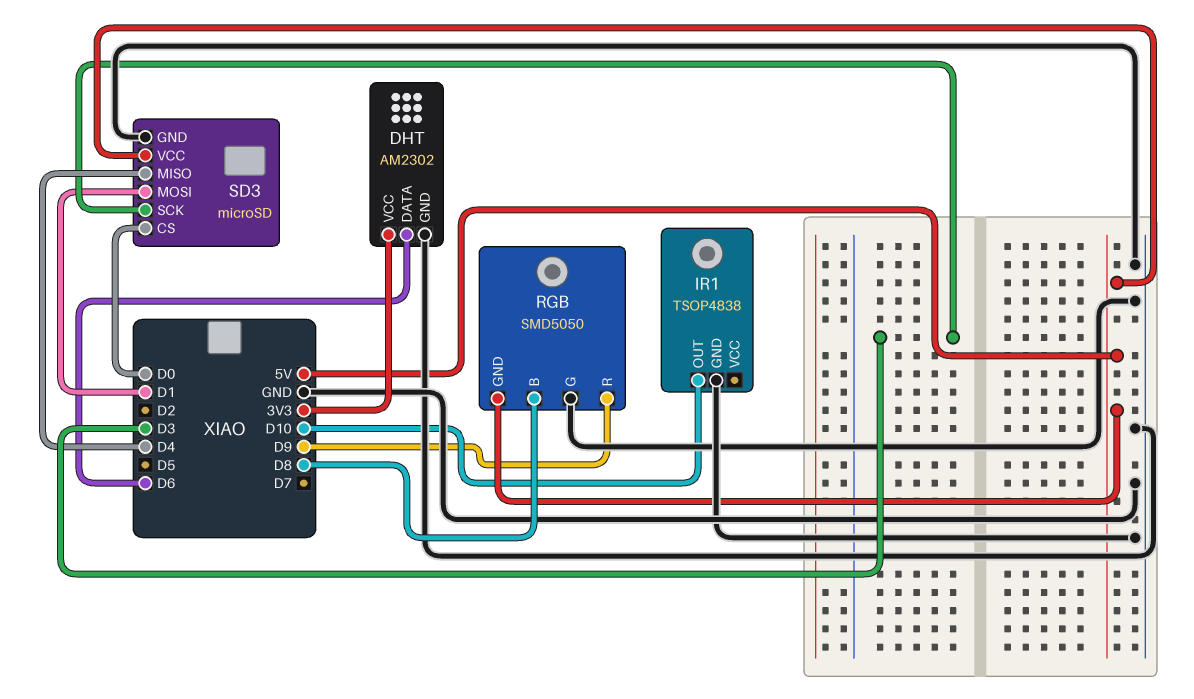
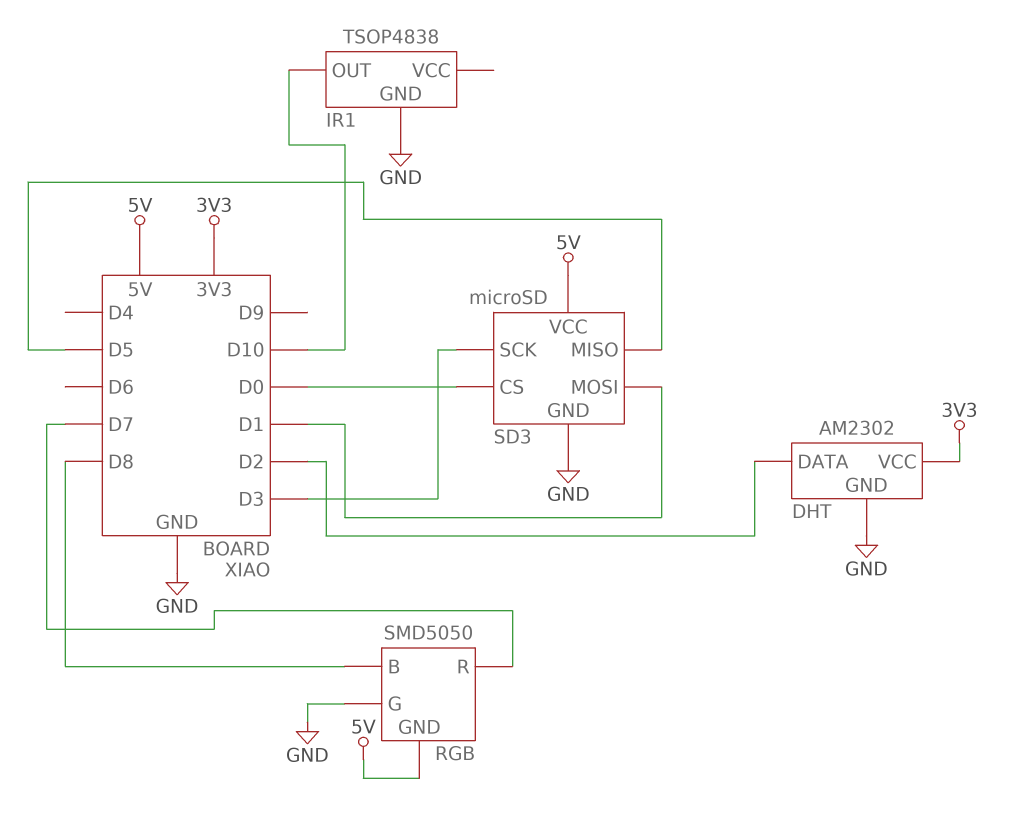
DHT pin DATA: D6 -> D2
RGB pin R: D9 -> D7
SD3 pin MISO: D4 -> D5

